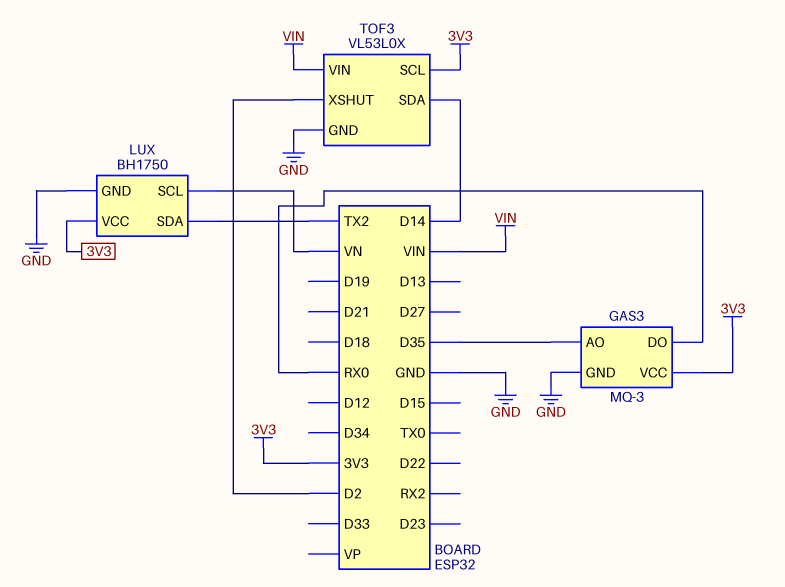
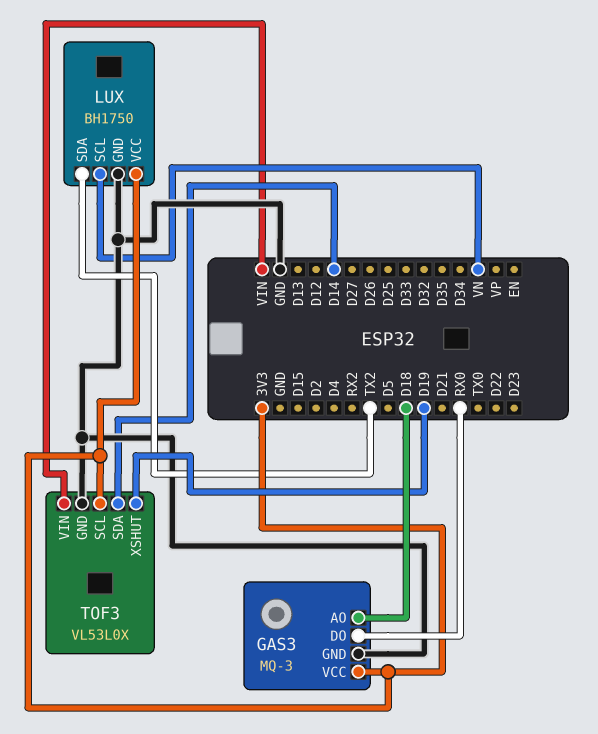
GAS3 pin AO: D35 -> D18
TOF3 pin XSHUT: D2 -> D19

